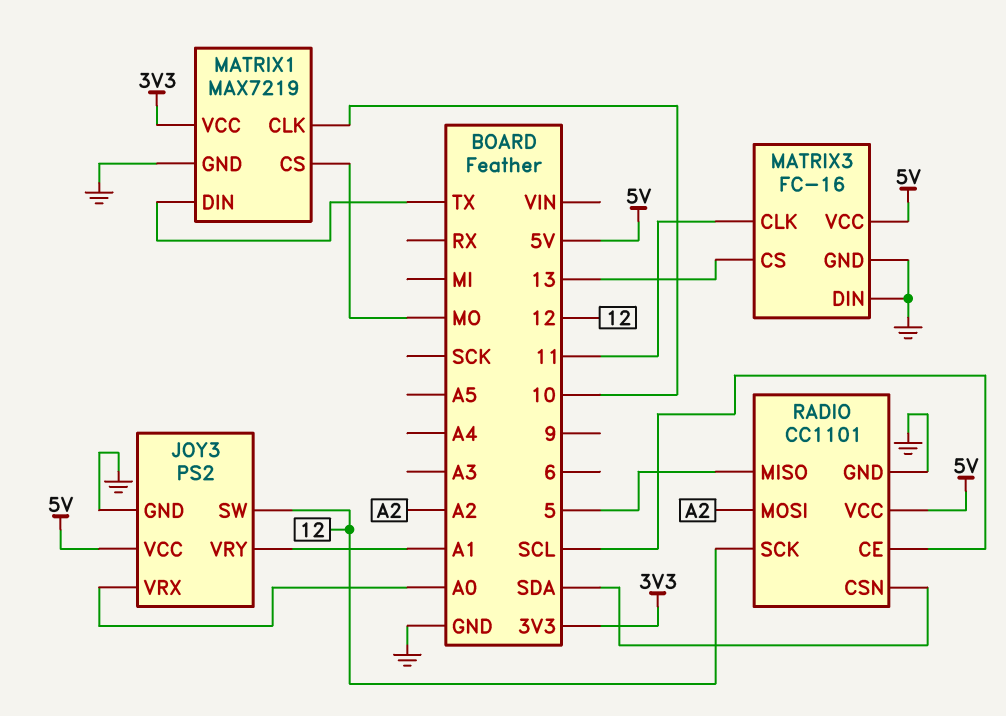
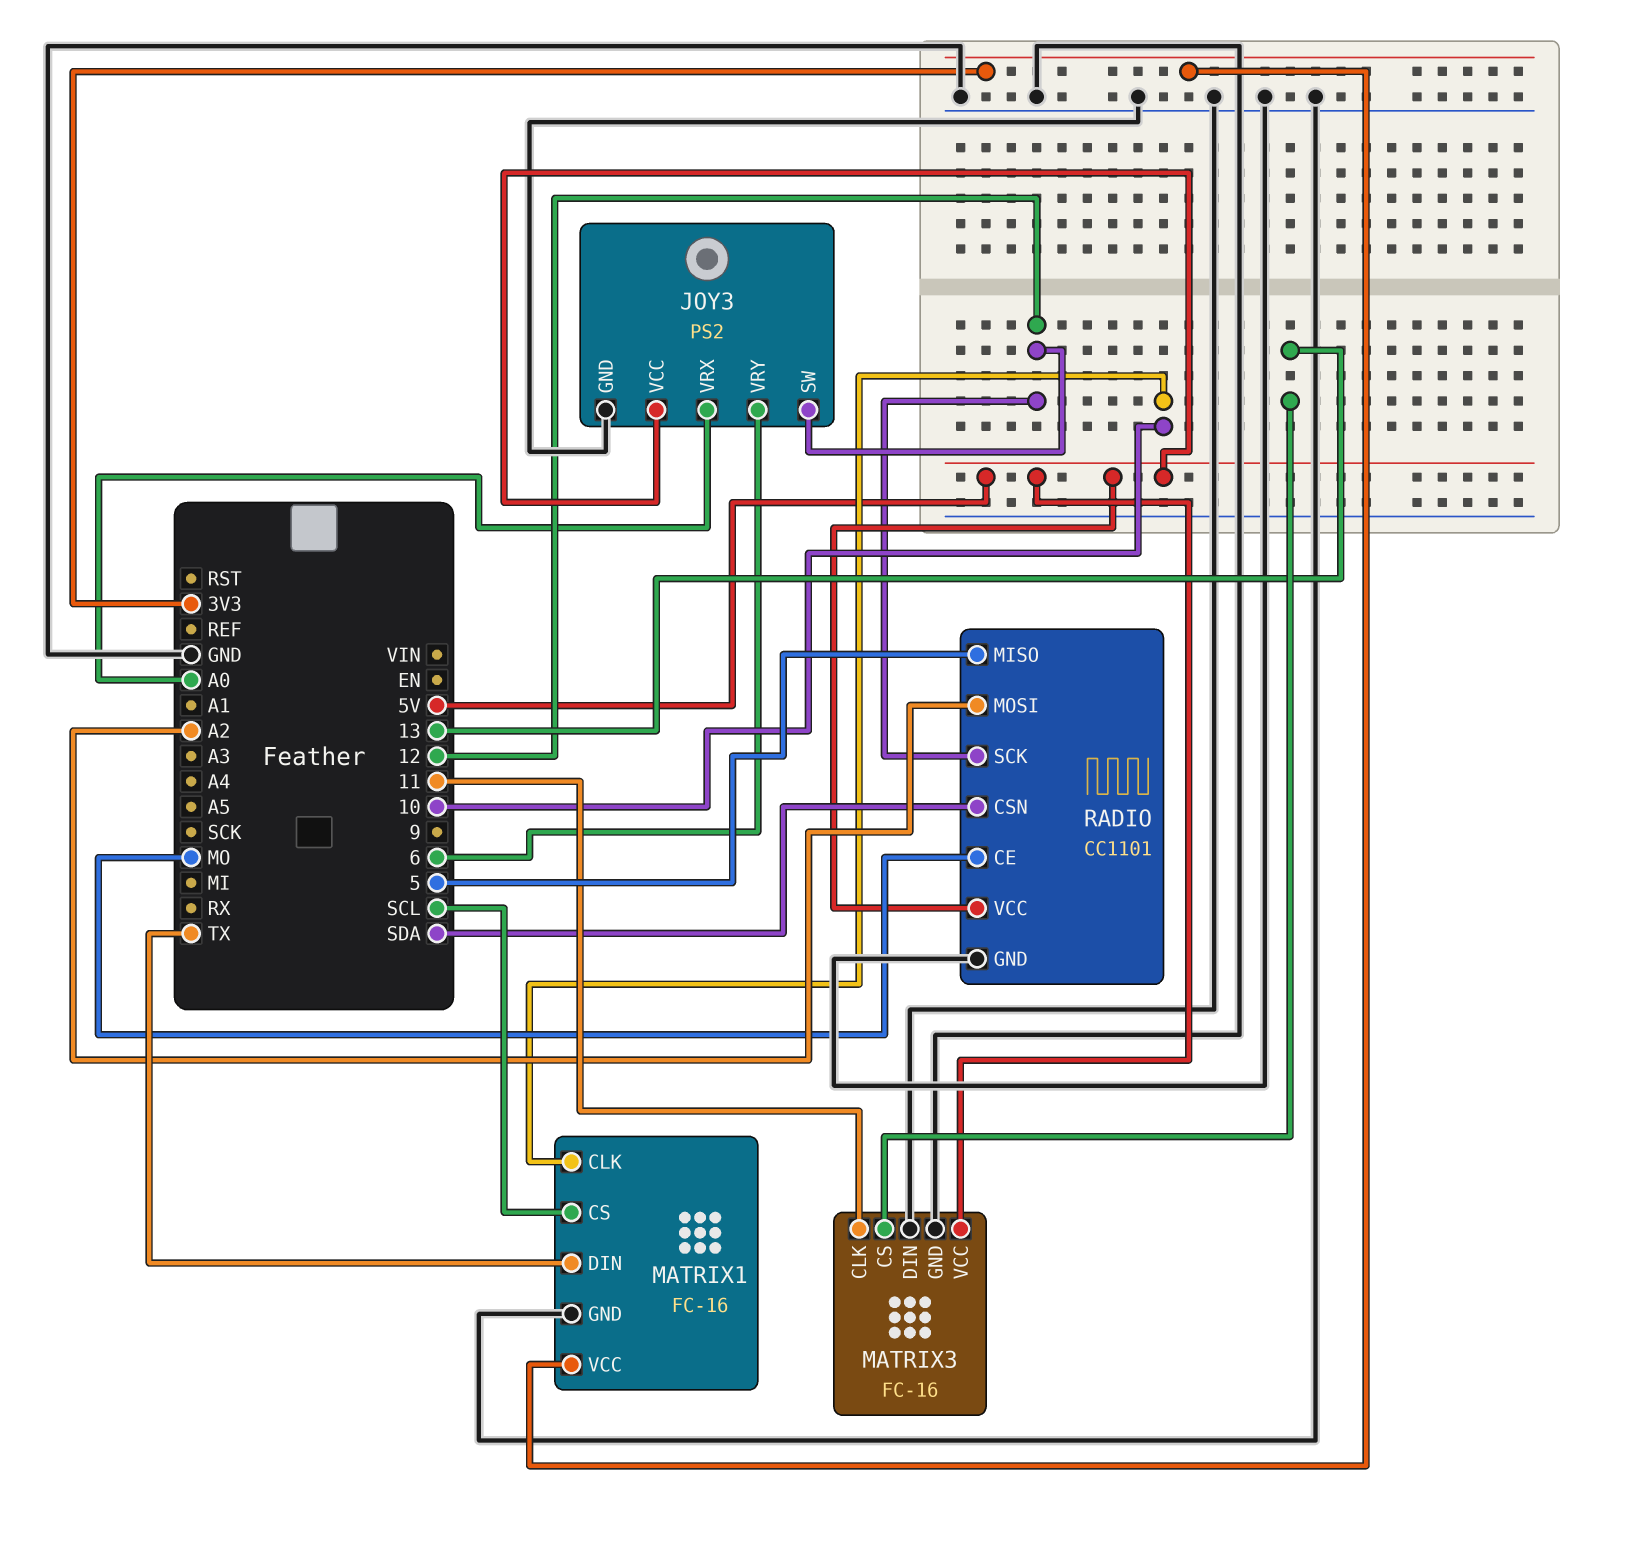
JOY3 pin VRY: A1 -> 6
MATRIX1: MAX7219 -> FC-16
MATRIX1 pin CS: MO -> SCL
RADIO pin CE: SCL -> MO

